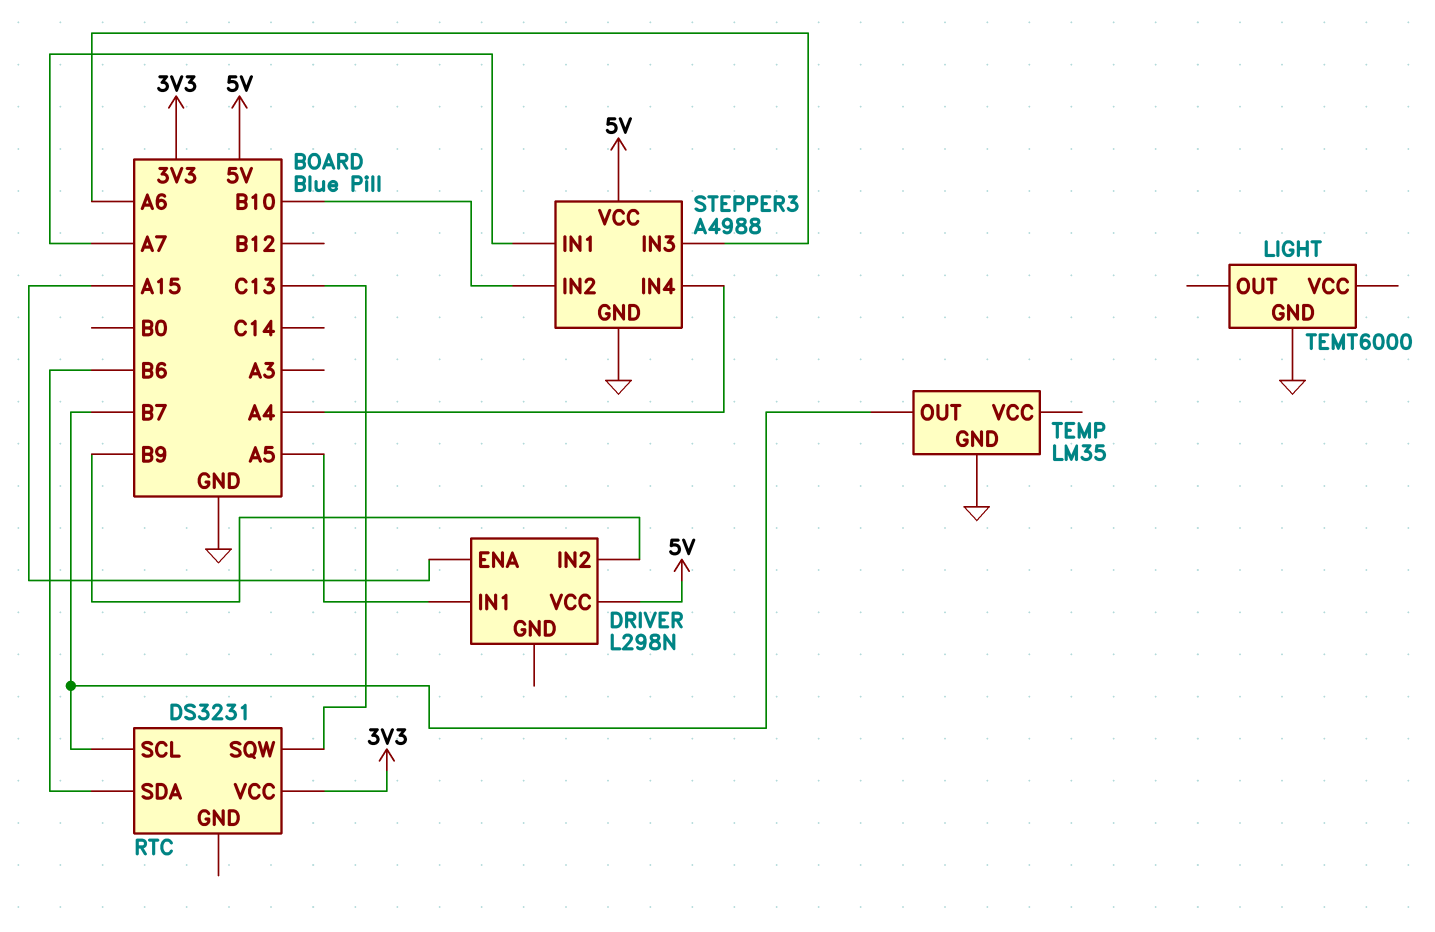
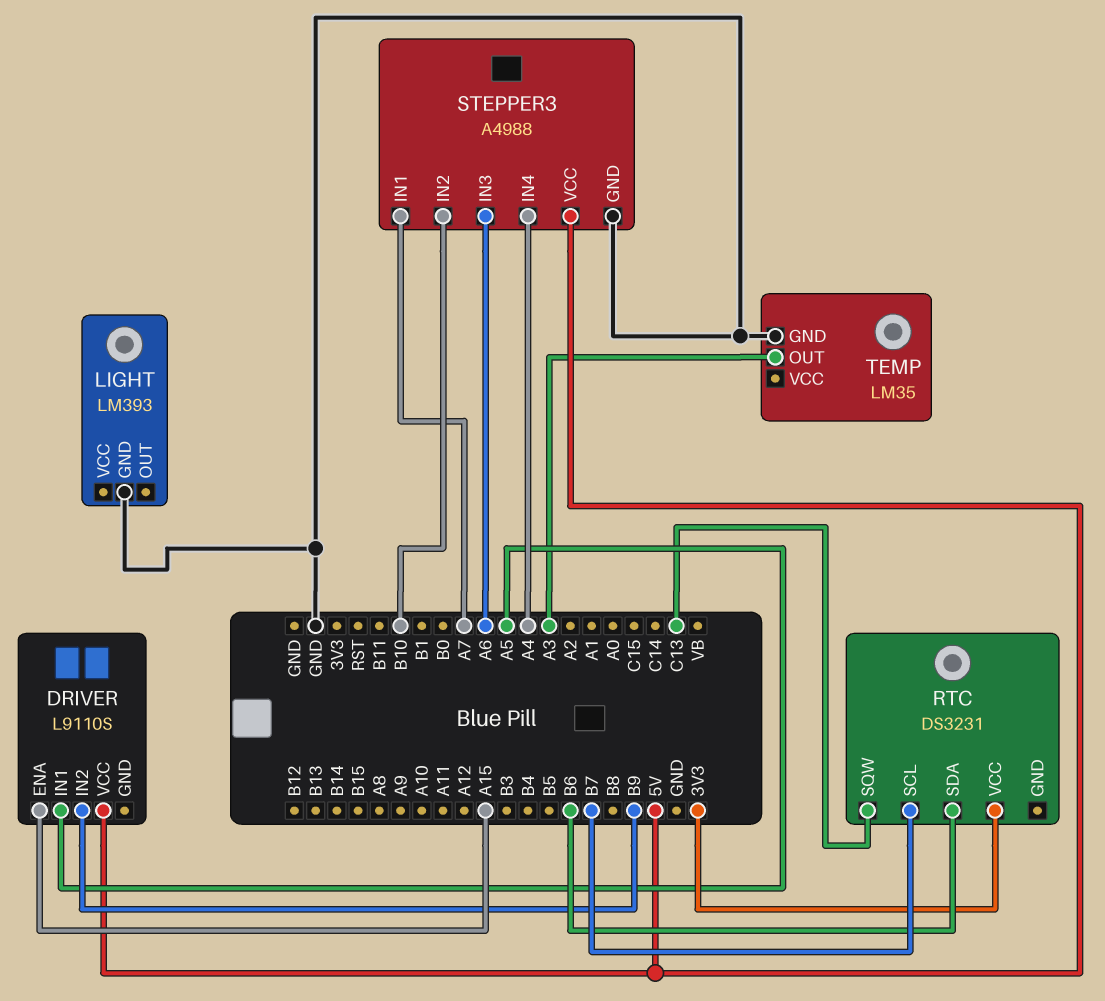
DRIVER: L298N -> L9110S
LIGHT: TEMT6000 -> LM393
TEMP pin OUT: B7 -> A3

